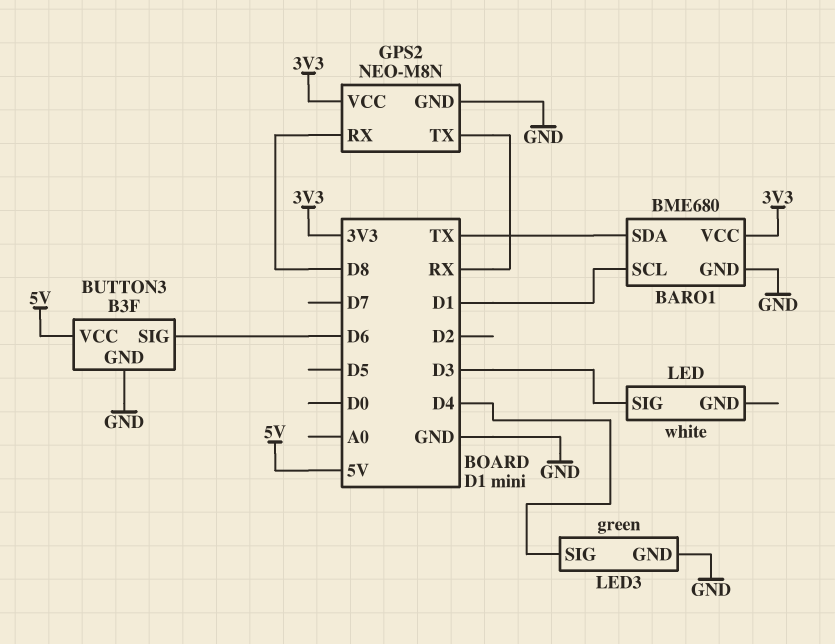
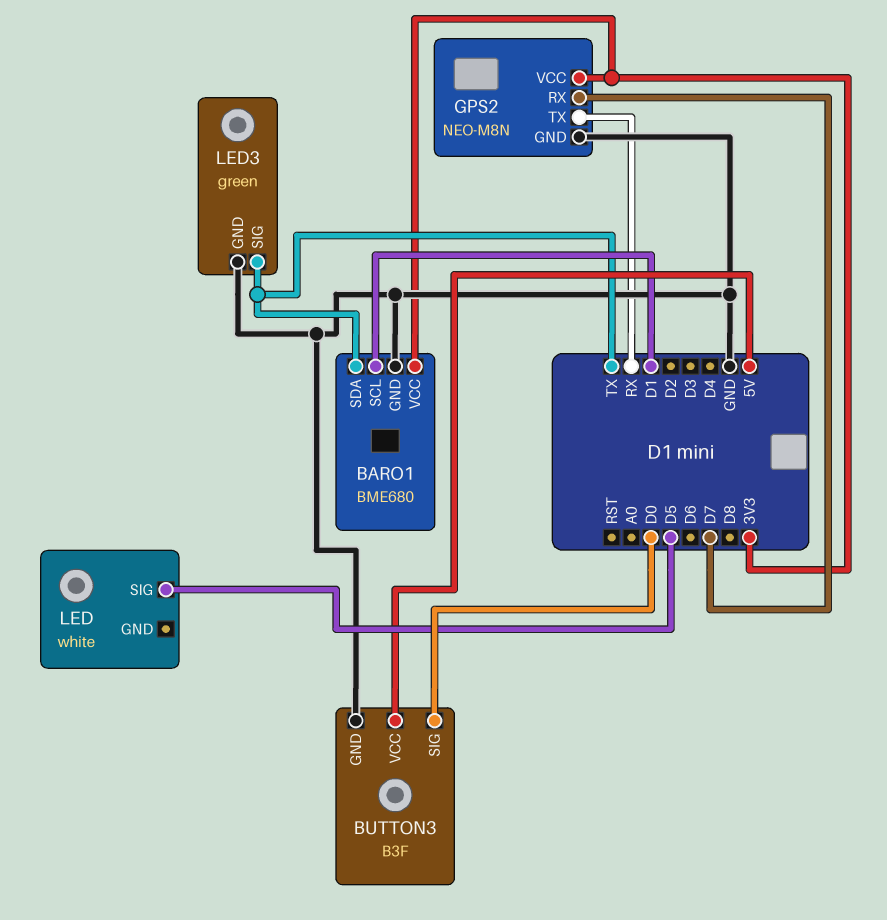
BUTTON3 pin SIG: D6 -> D0
GPS2 pin RX: D8 -> D7
LED pin SIG: D3 -> D5
LED3 pin SIG: D4 -> TX

